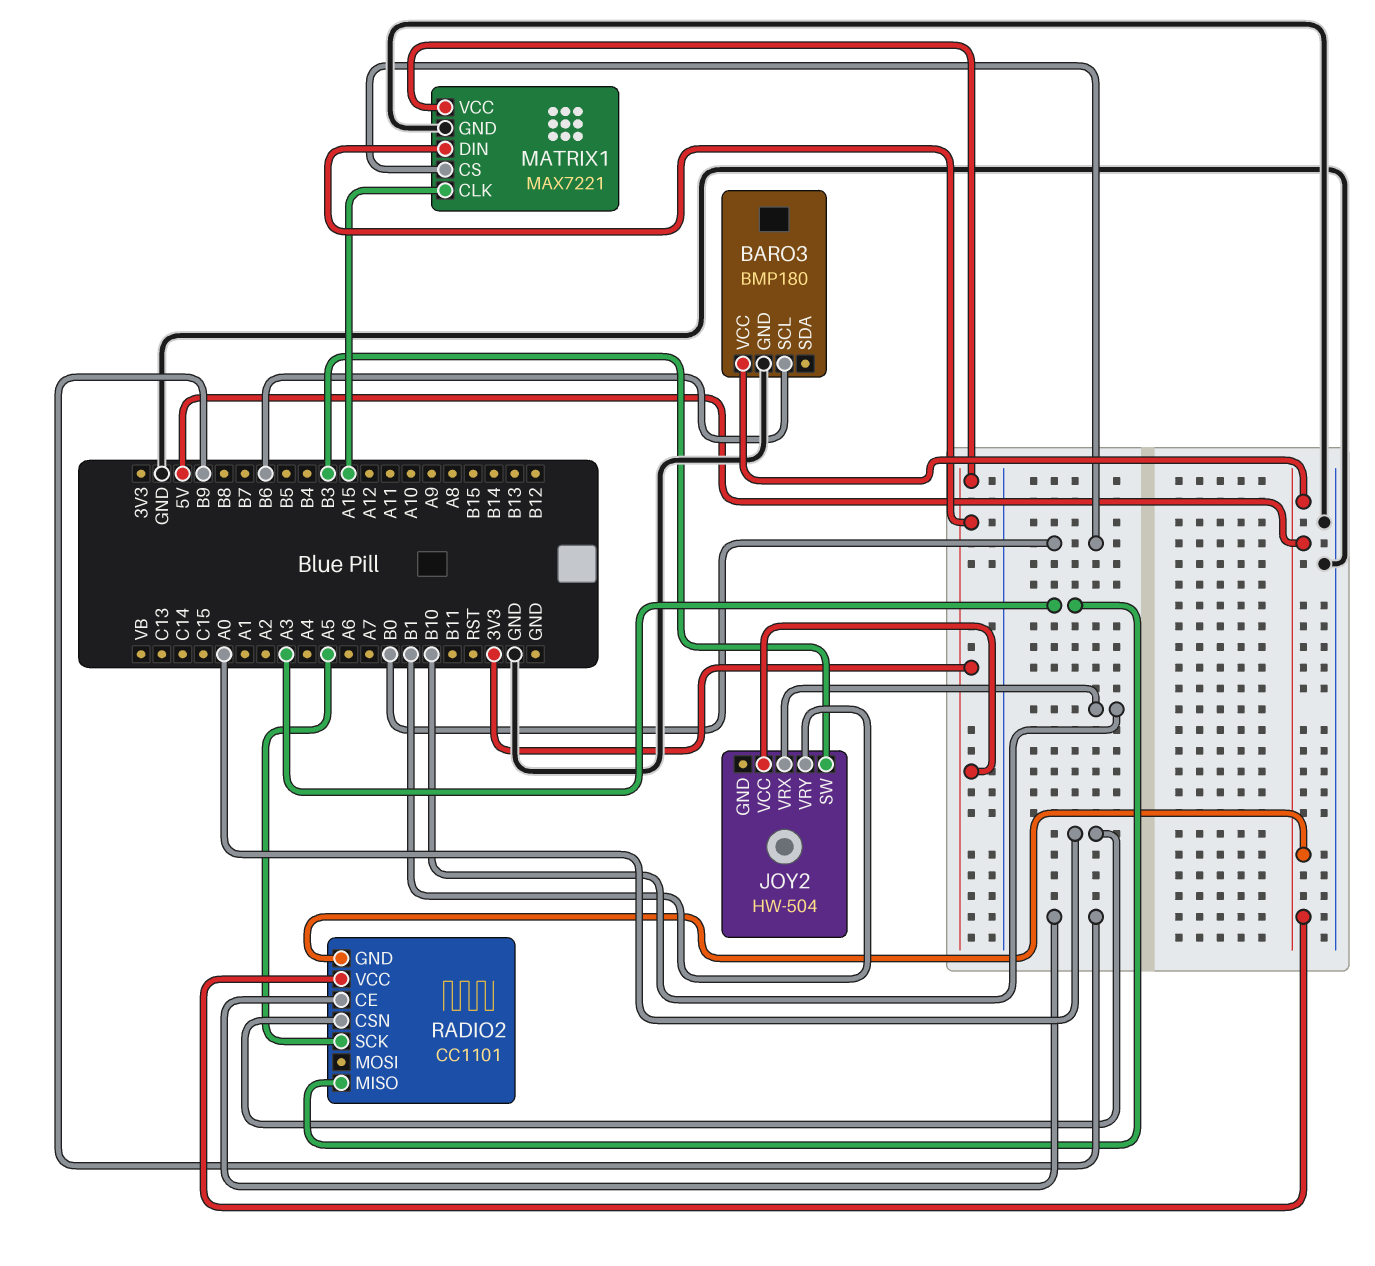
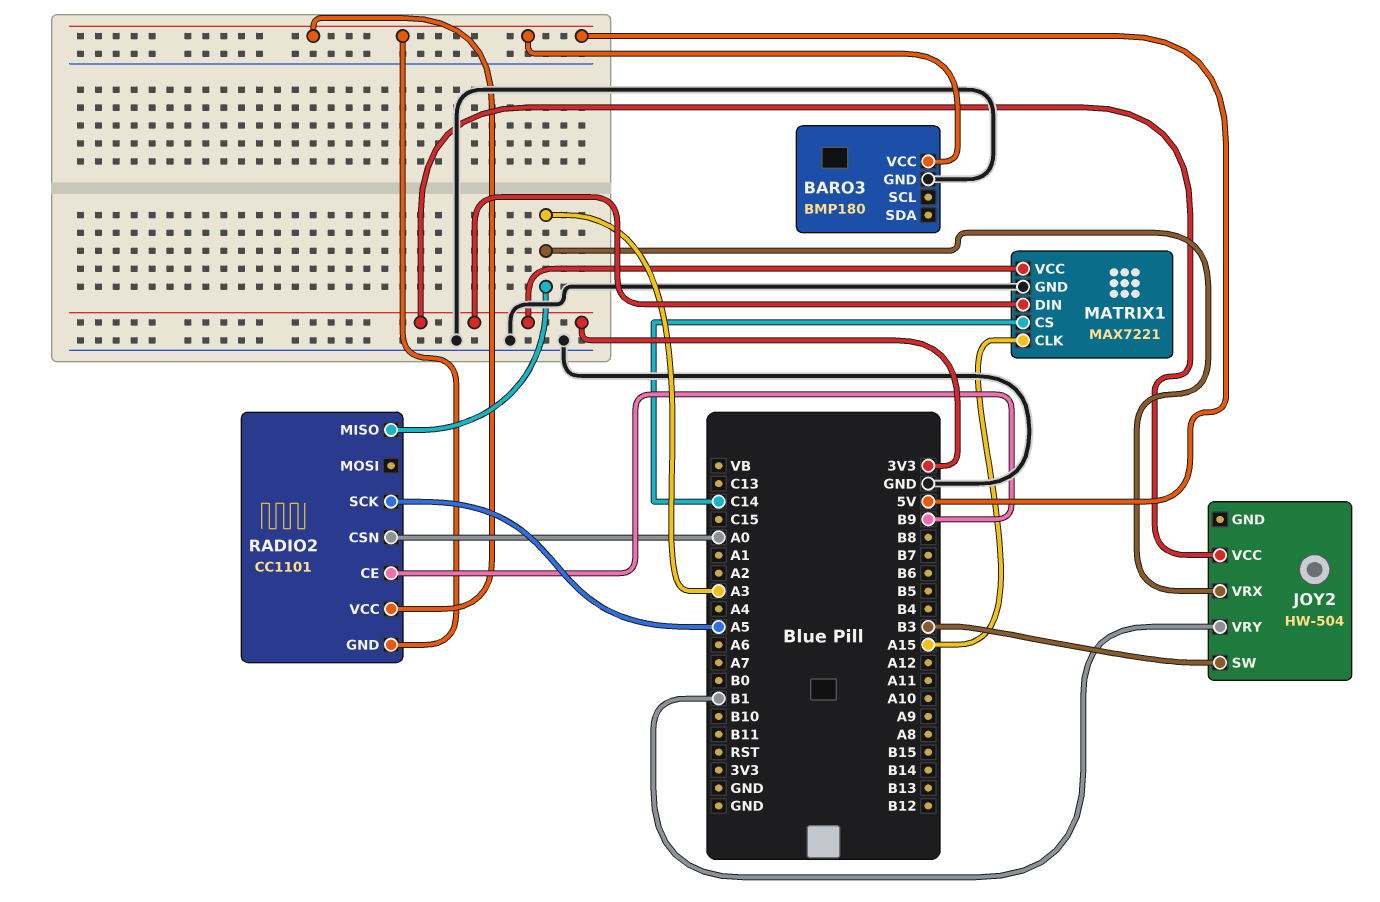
BARO3 pin SCL: B6 -> none
JOY2 pin VRX: B10 -> A3
MATRIX1 pin CS: B0 -> C14

